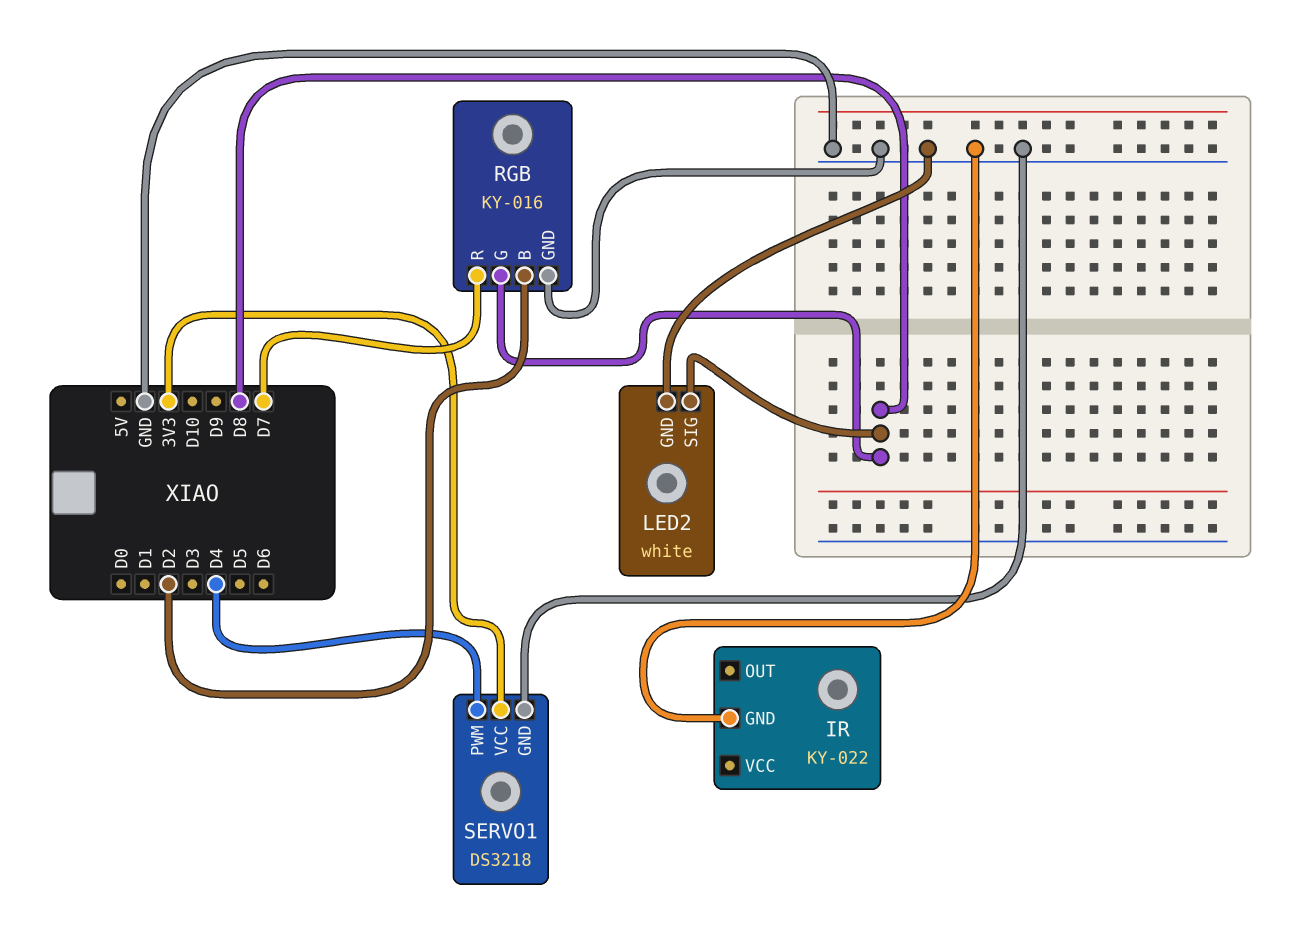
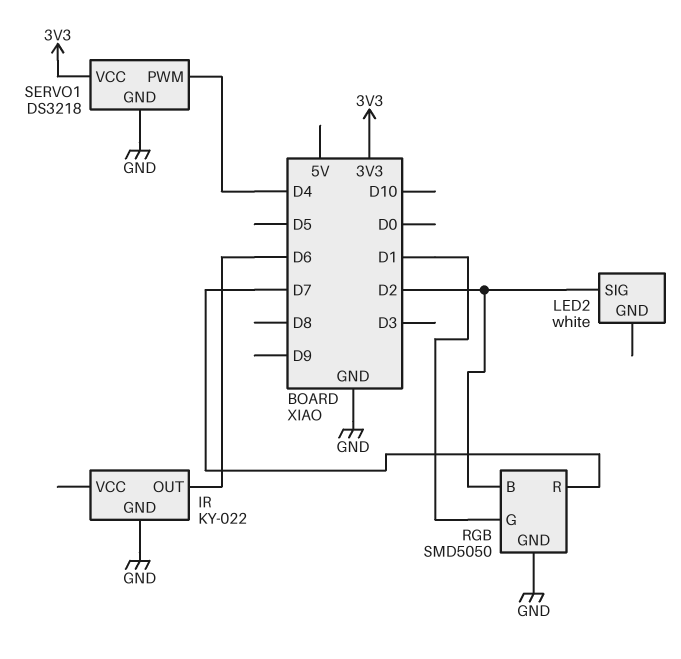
IR pin OUT: none -> D6
LED2 pin GND: GND -> none
LED2 pin SIG: D8 -> D2
RGB: KY-016 -> SMD5050
RGB pin G: D8 -> D1

